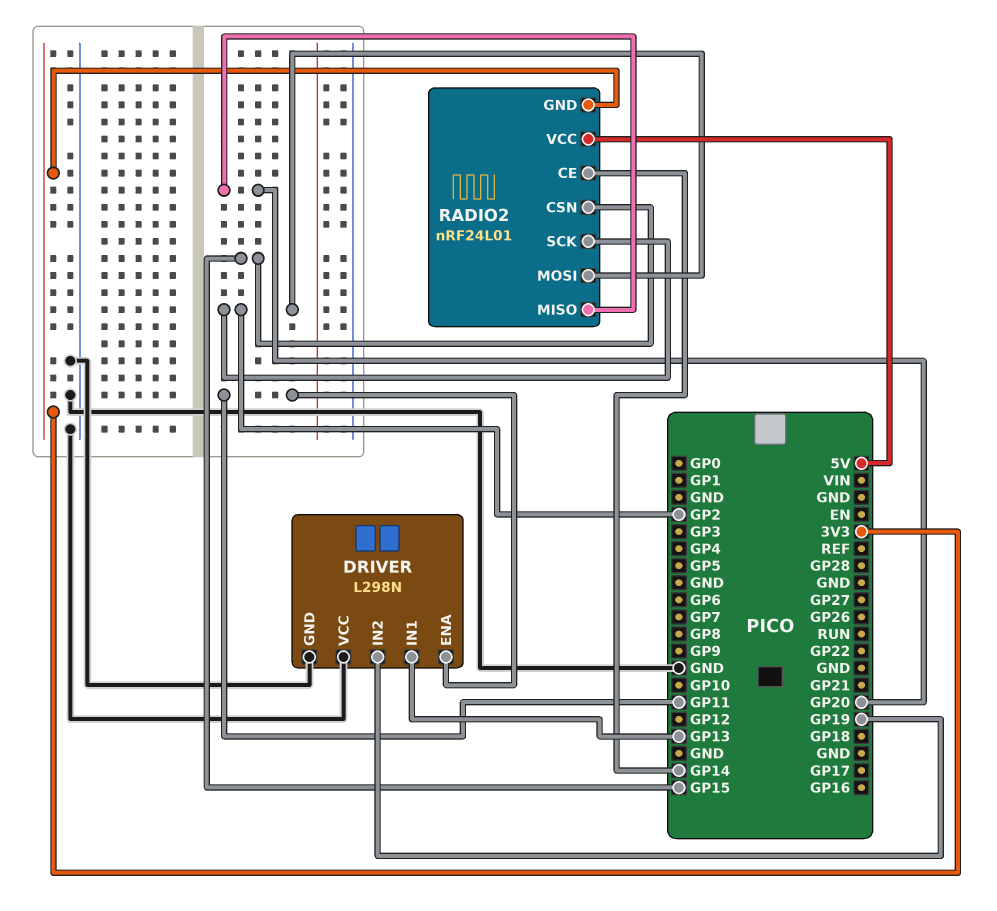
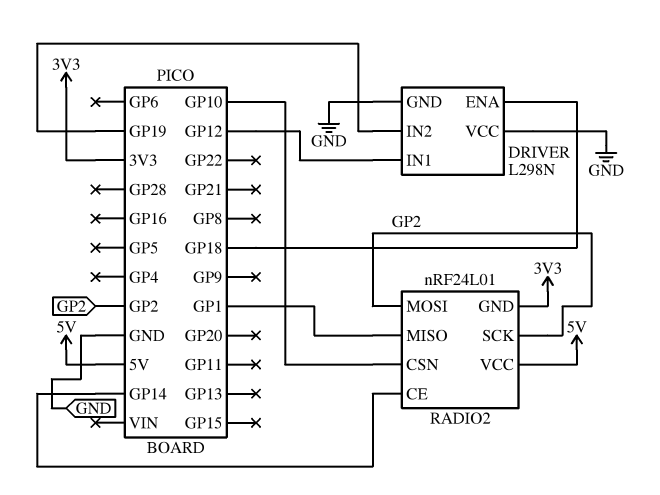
DRIVER pin ENA: GP11 -> GP18
DRIVER pin IN1: GP13 -> GP12
RADIO2 pin CSN: GP15 -> GP10
RADIO2 pin MISO: GP20 -> GP1

